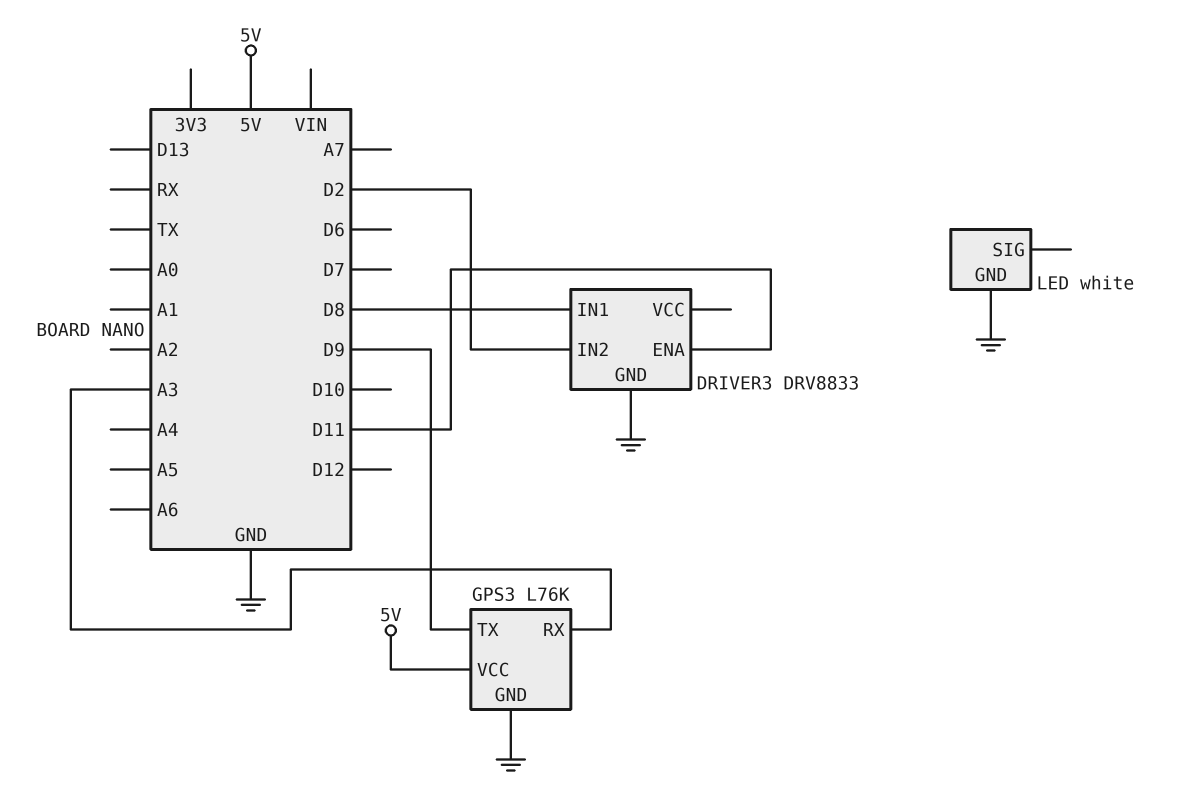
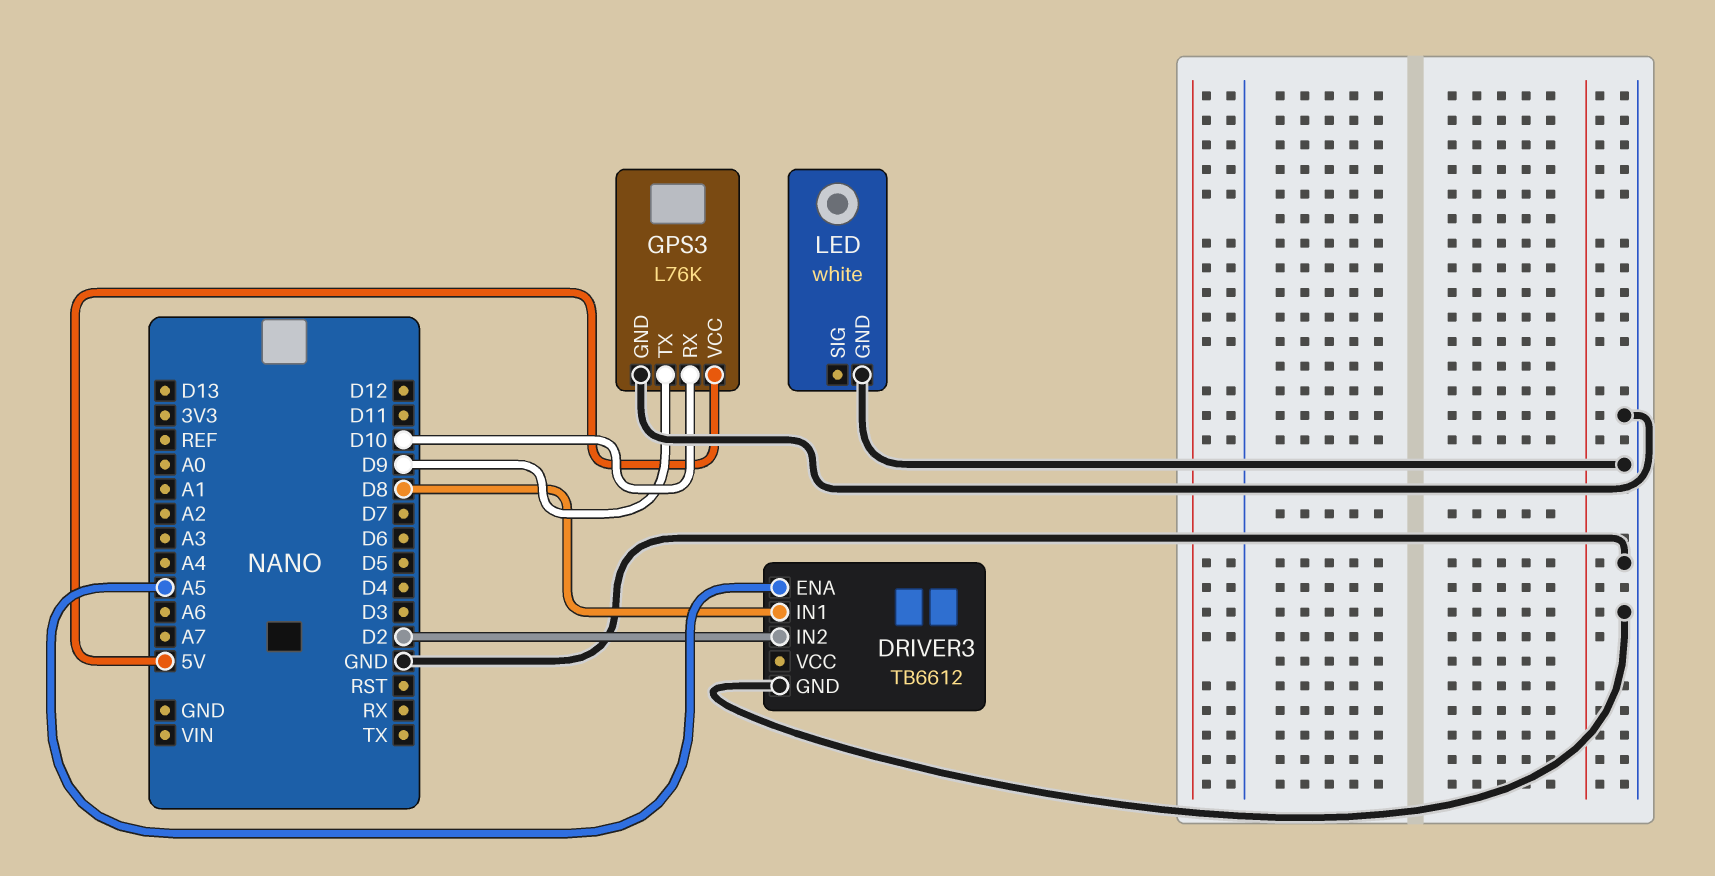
DRIVER3: DRV8833 -> TB6612
DRIVER3 pin ENA: D11 -> A5
GPS3 pin RX: A3 -> D10

